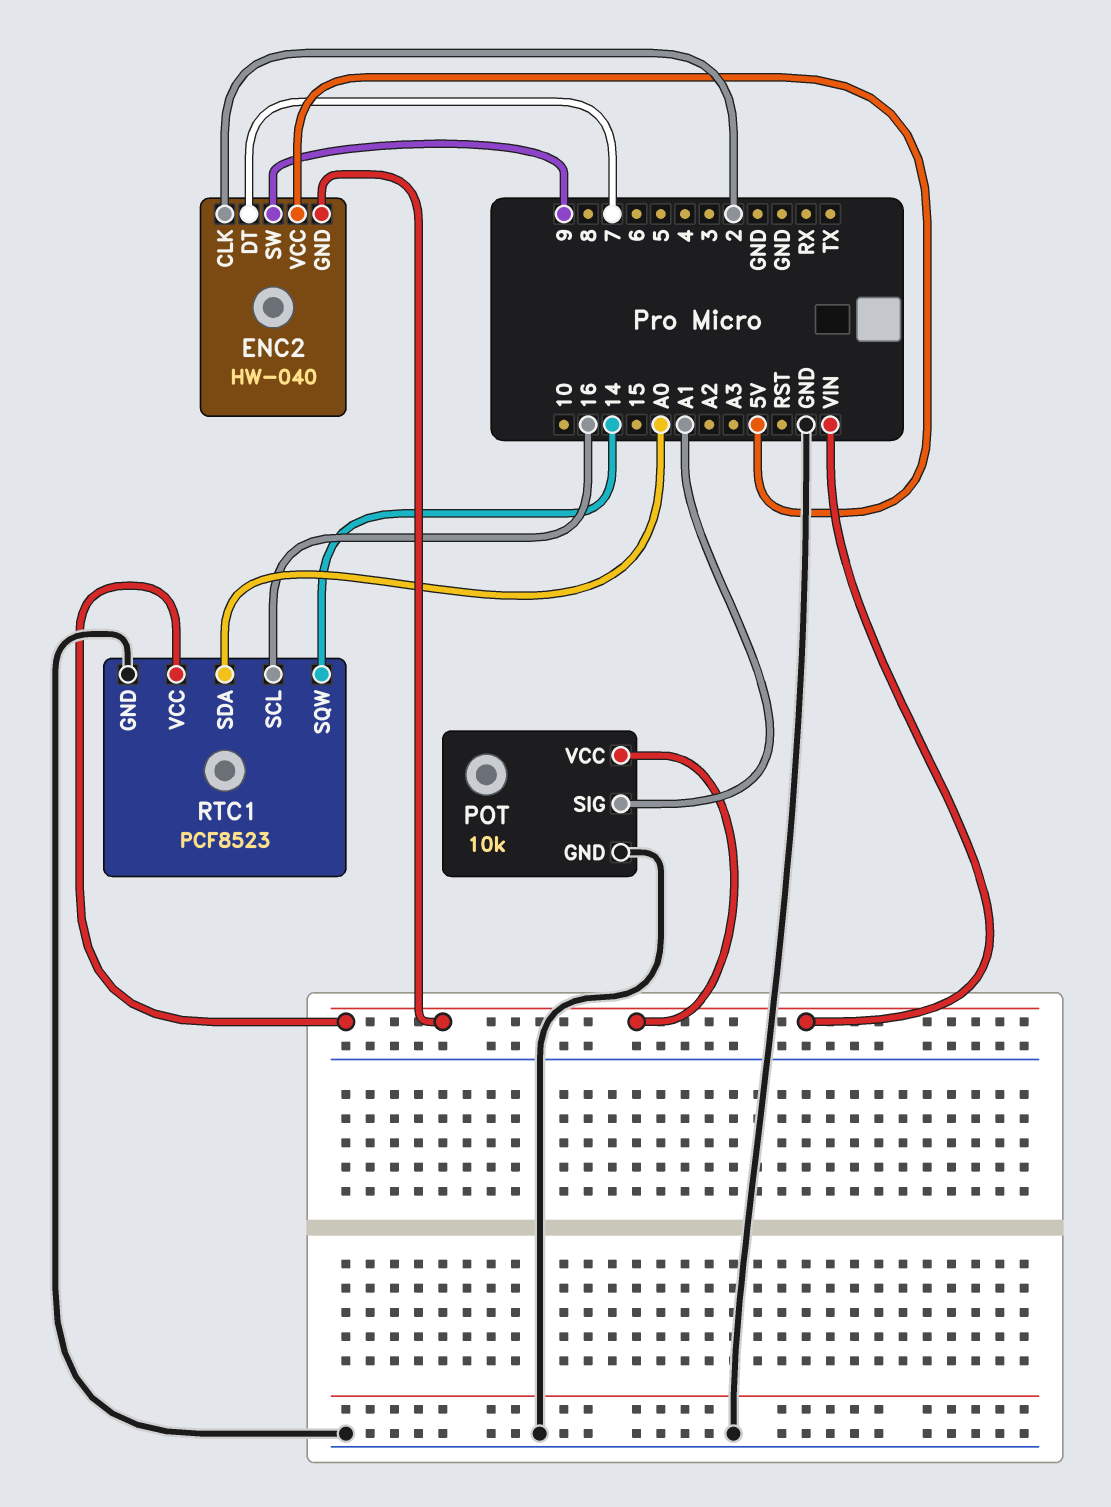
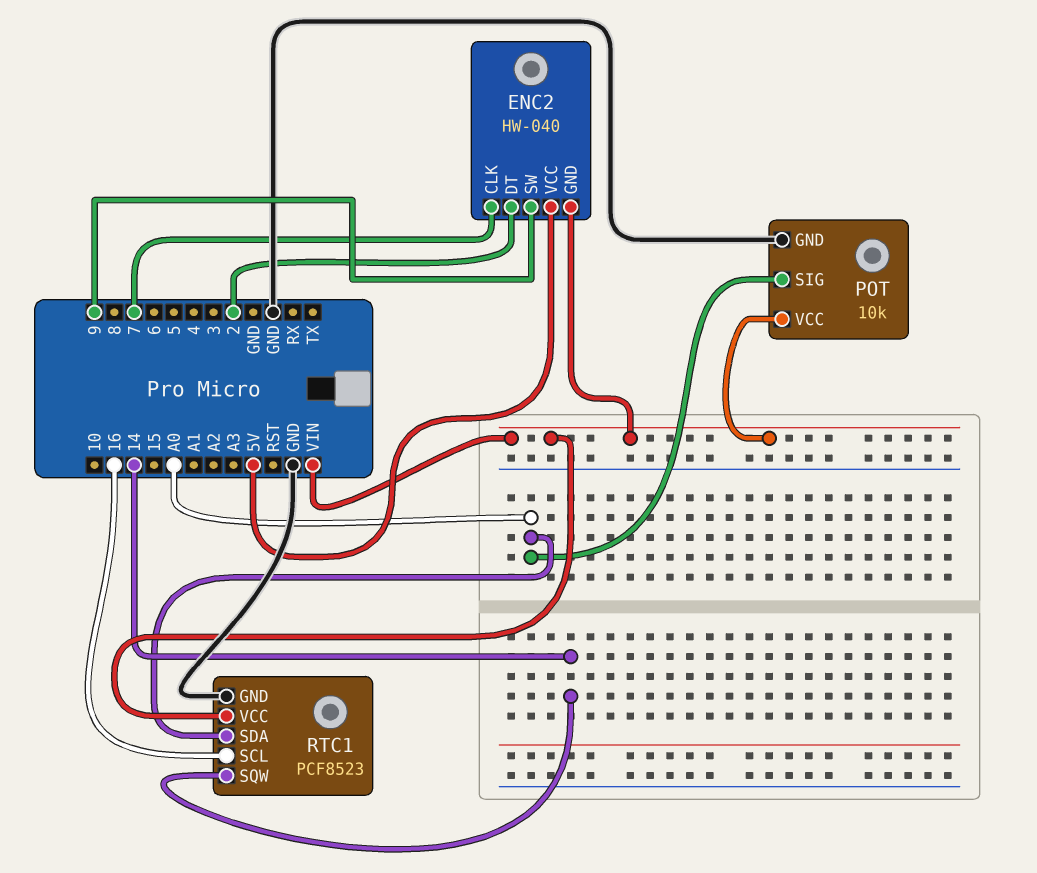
ENC2 pin CLK: 2 -> 7
ENC2 pin DT: 7 -> 2
POT pin SIG: A1 -> A0

